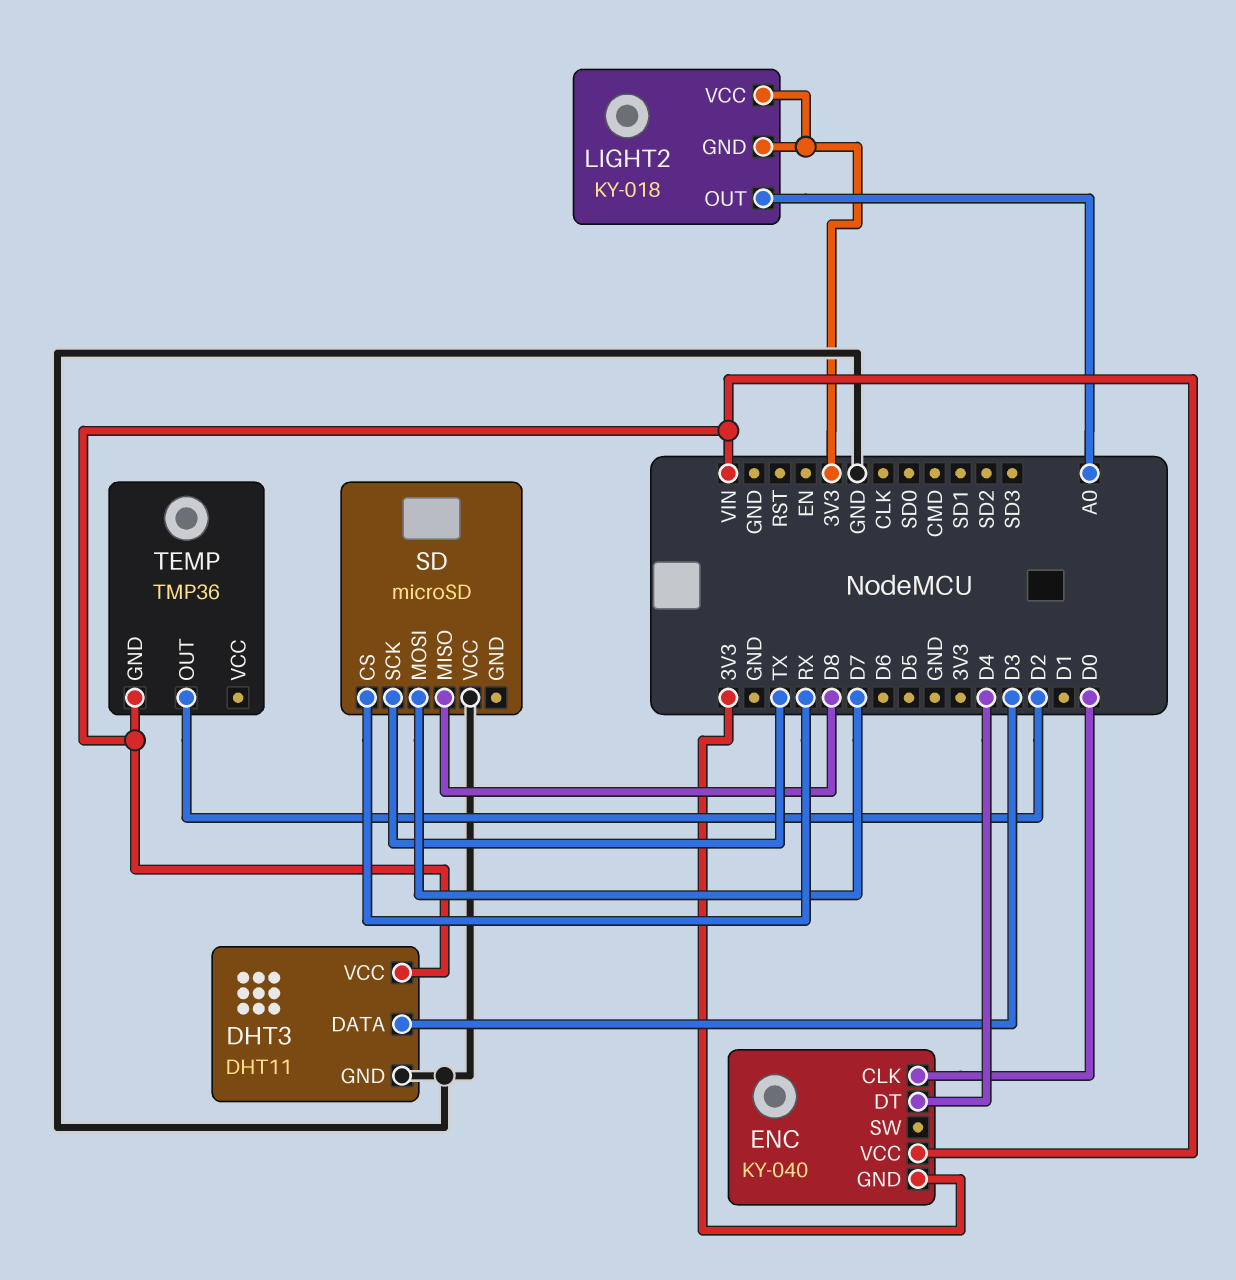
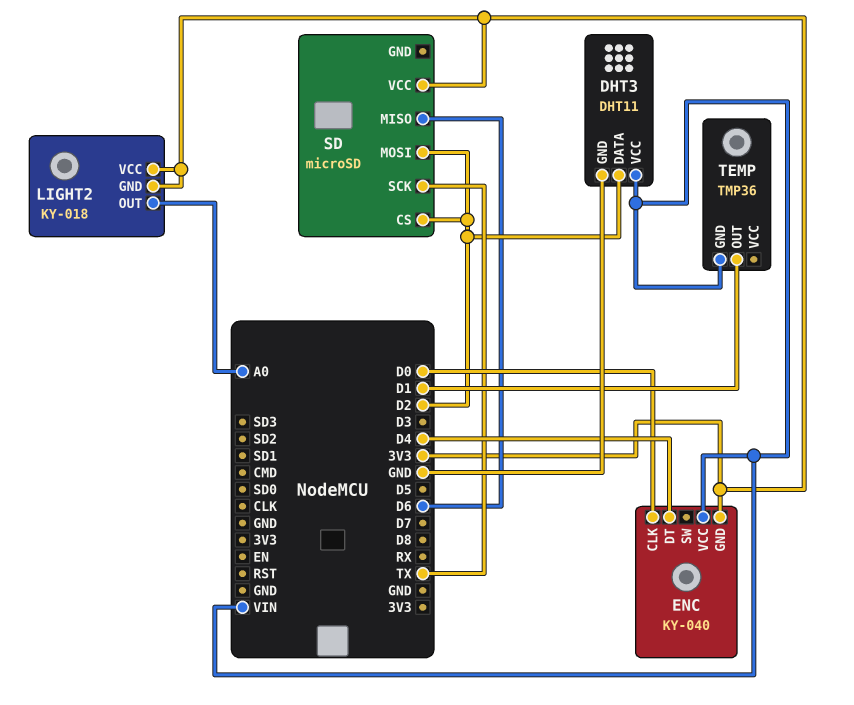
DHT3 pin DATA: D3 -> D2
SD pin CS: RX -> D2
SD pin MISO: D8 -> D6
SD pin MOSI: D7 -> D2
SD pin VCC: GND -> 3V3
TEMP pin OUT: D2 -> D1

